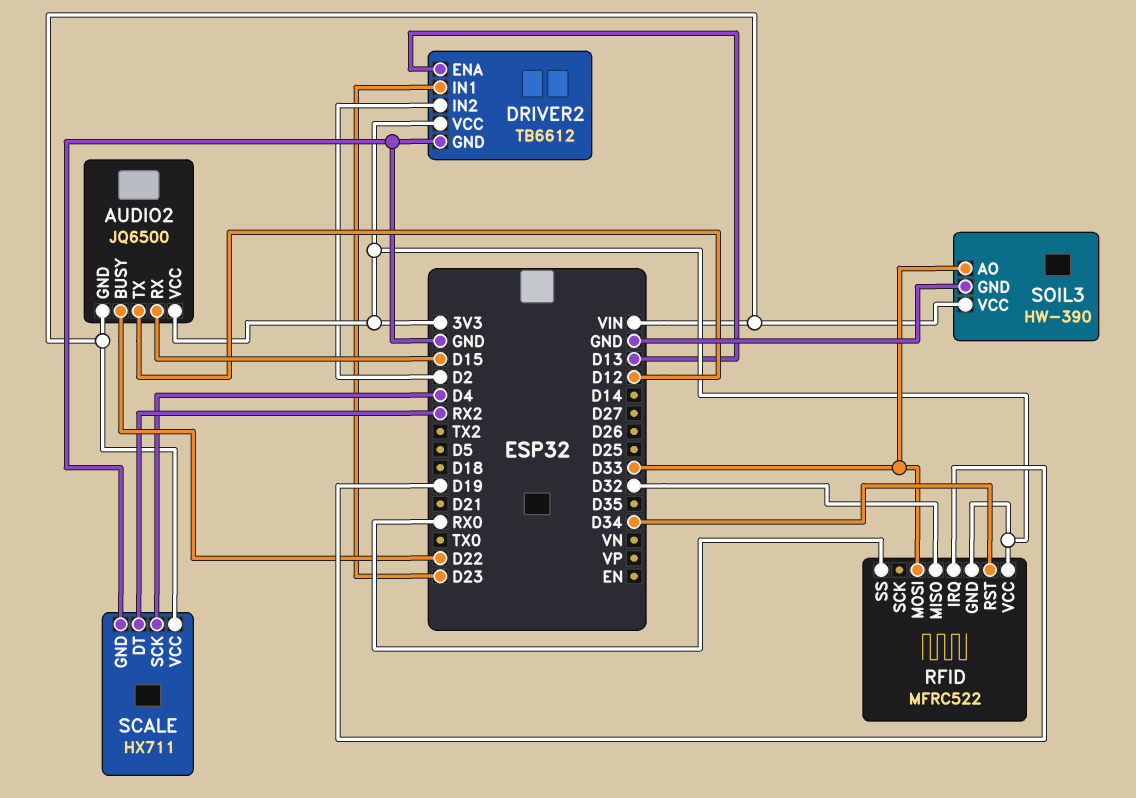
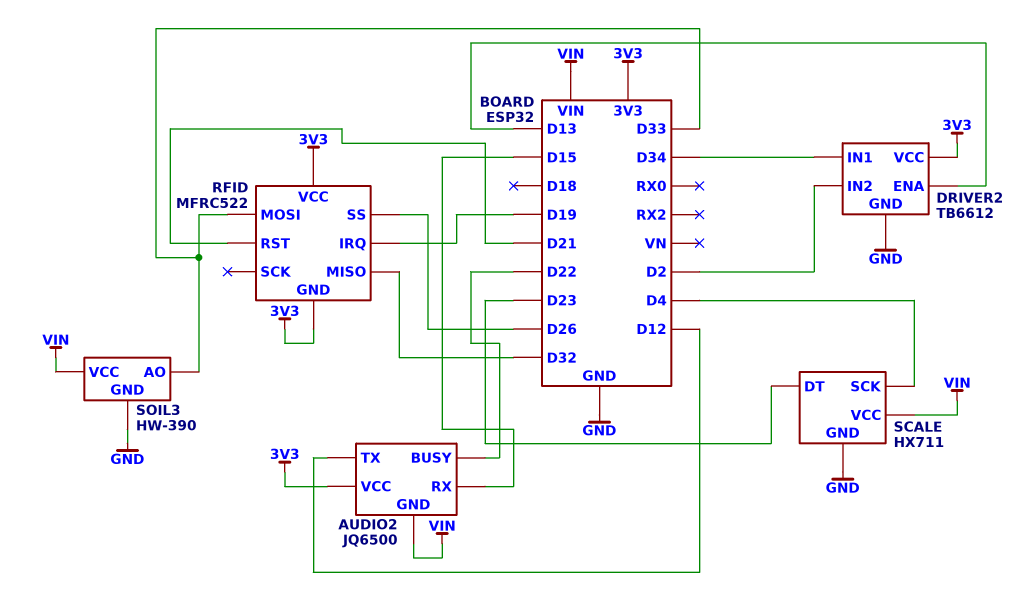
DRIVER2 pin IN1: D23 -> D34
RFID pin RST: D34 -> D21
RFID pin SS: RX0 -> D26
SCALE pin DT: RX2 -> D23

